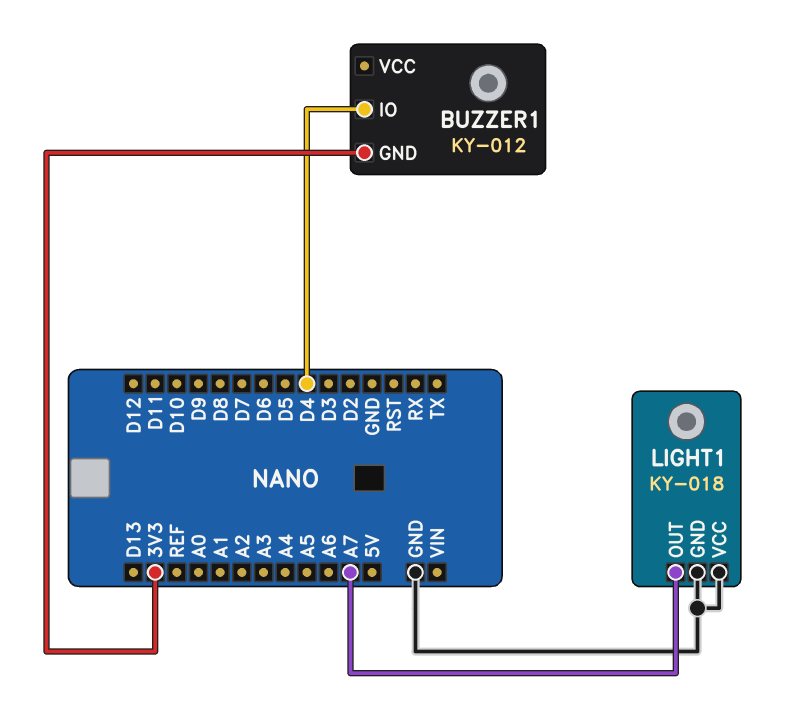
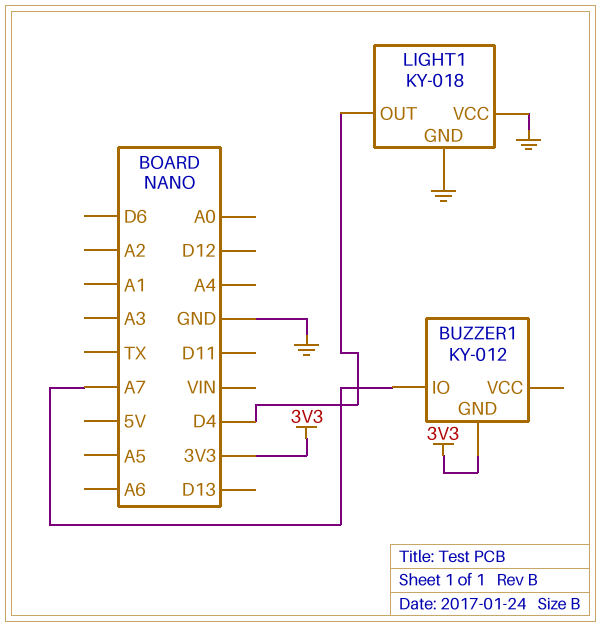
BUZZER1 pin IO: D4 -> A7
LIGHT1 pin OUT: A7 -> D4

